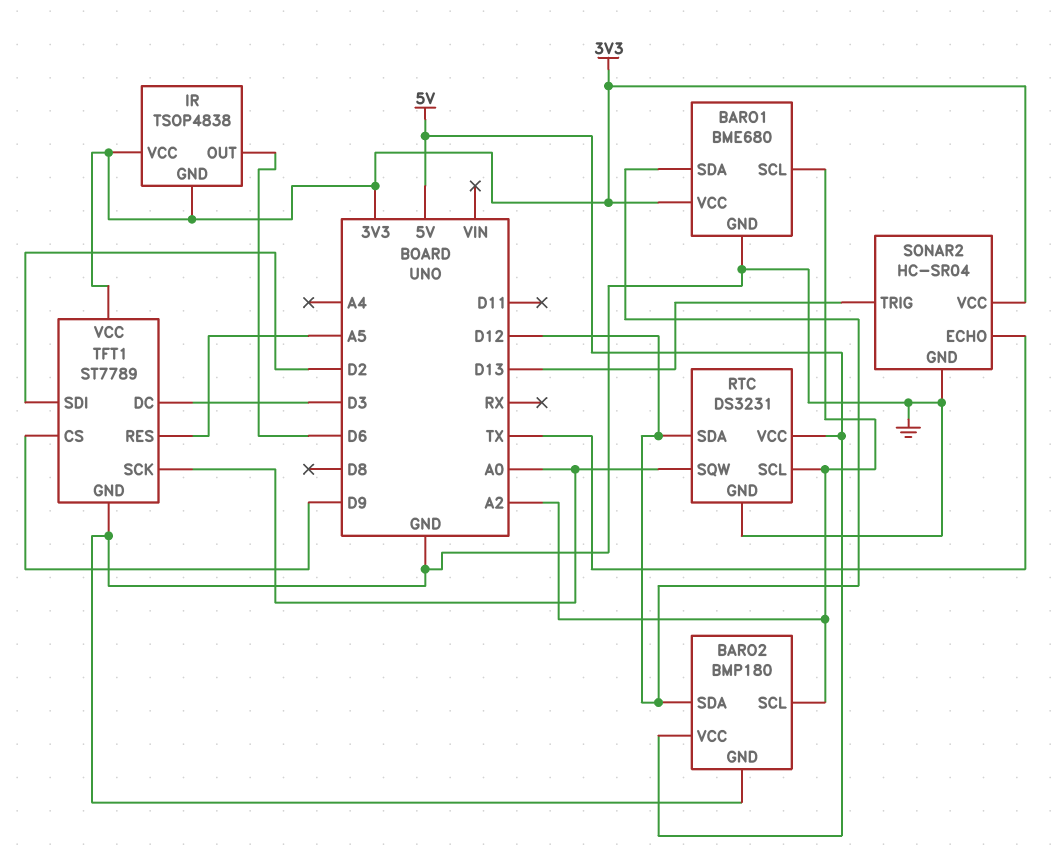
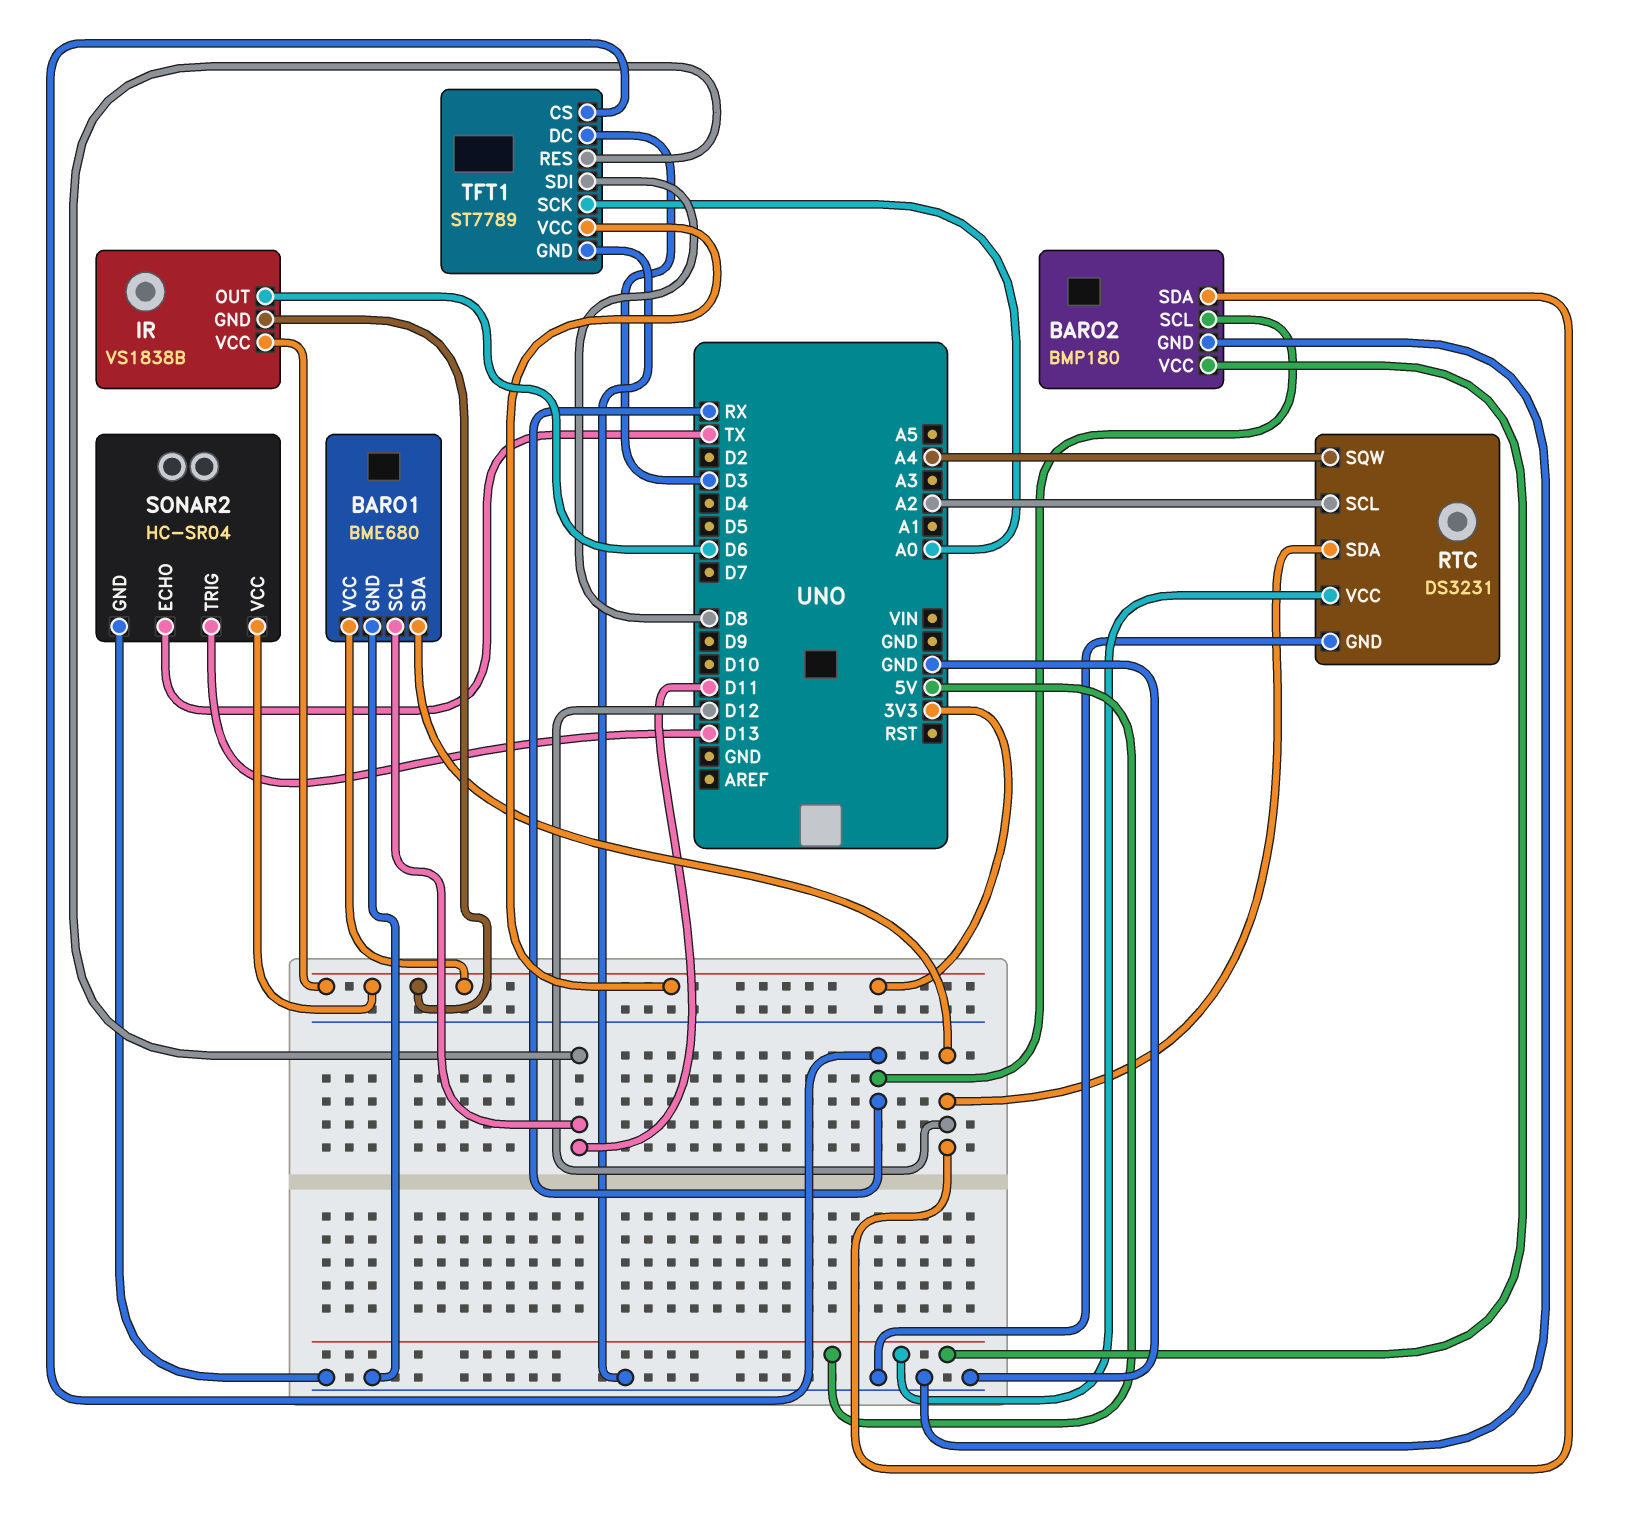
BARO1 pin SCL: A2 -> D11
BARO2 pin SCL: A2 -> RX
IR: TSOP4838 -> VS1838B
RTC pin SQW: A0 -> A4
TFT1 pin CS: D9 -> RX
TFT1 pin RES: A5 -> D11
TFT1 pin SDI: D2 -> D8

